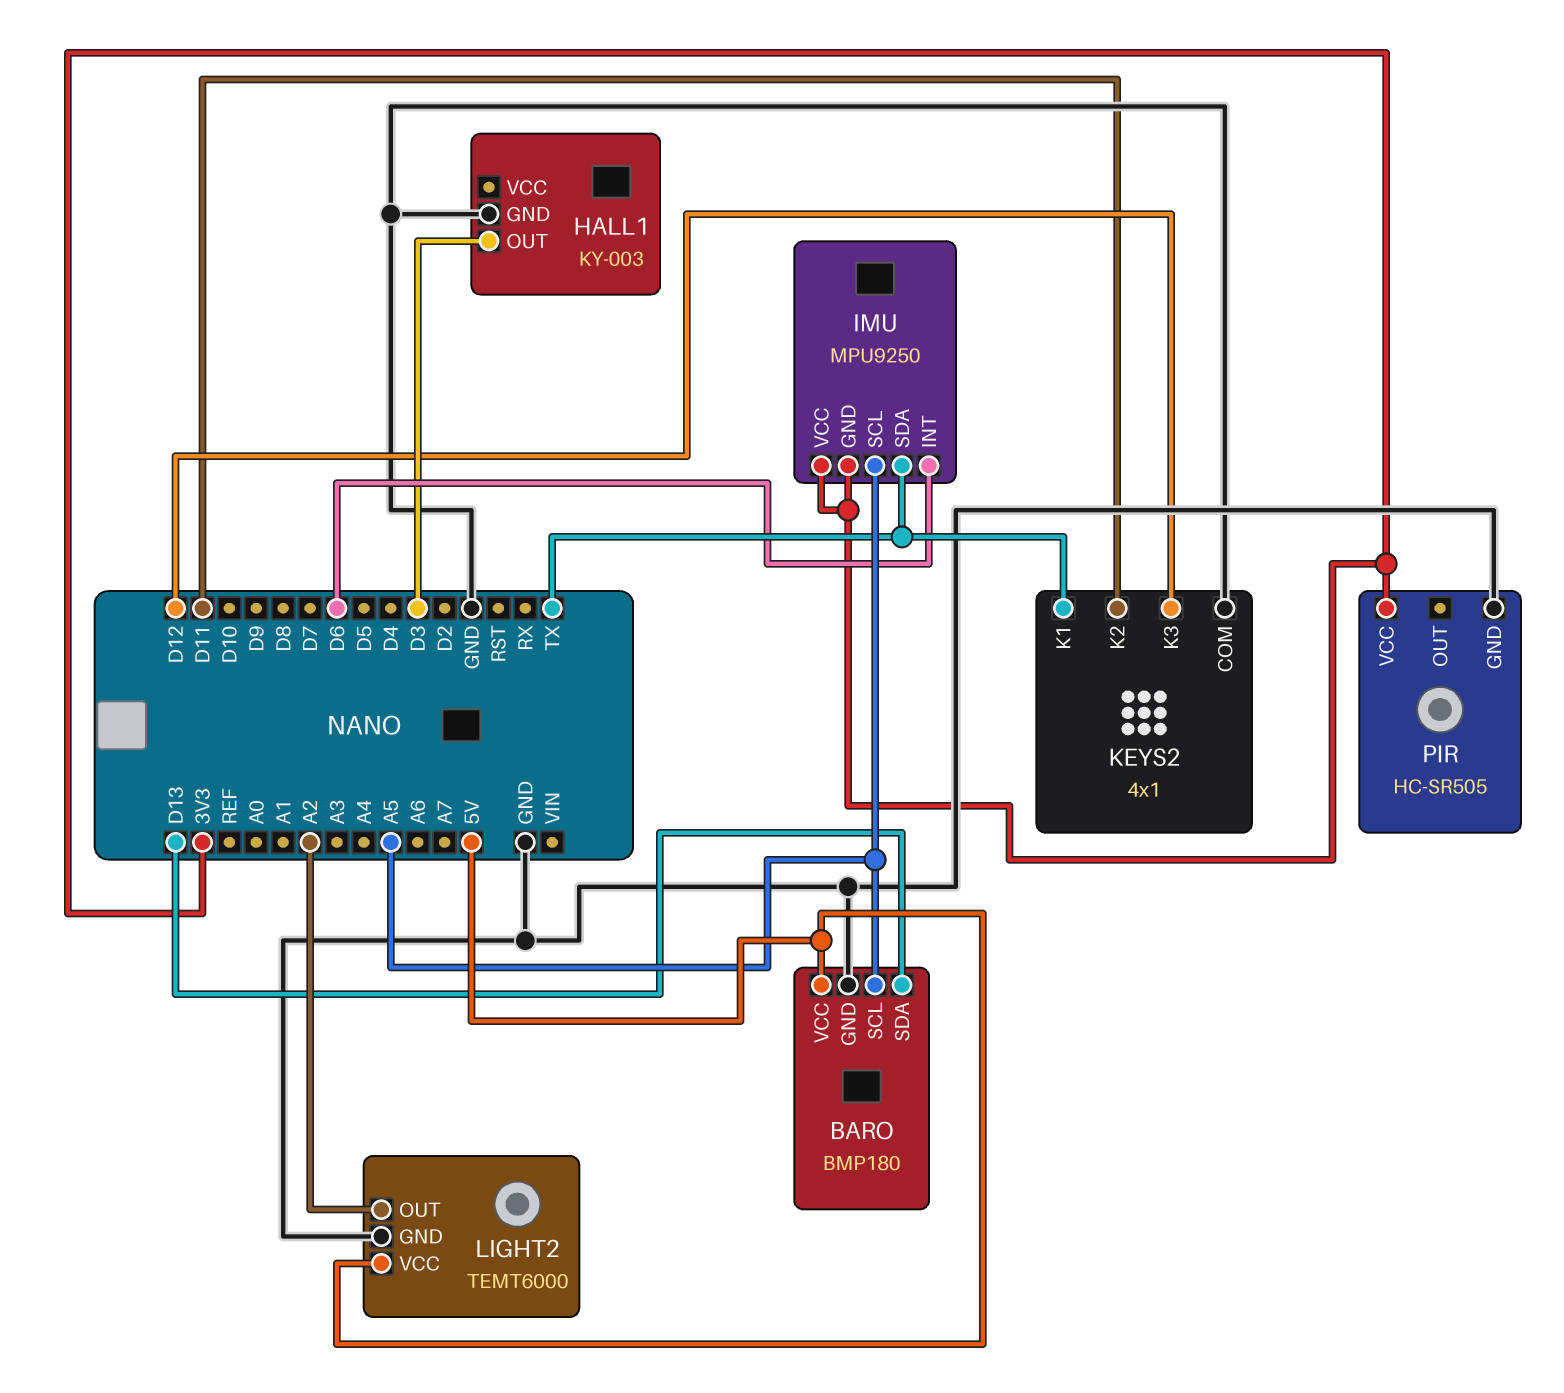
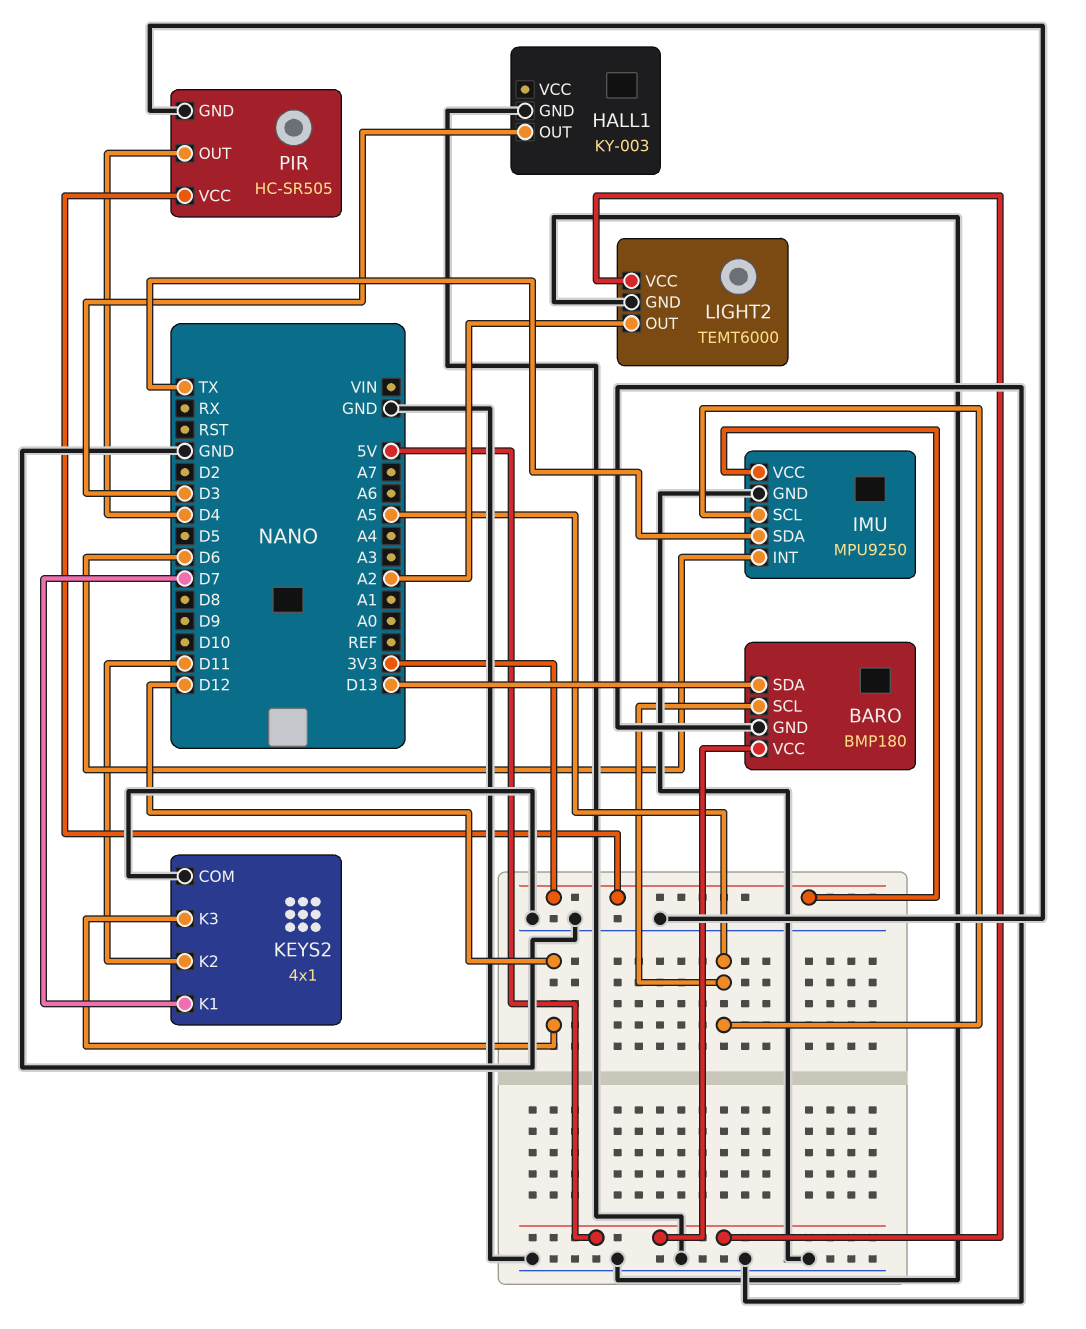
IMU pin GND: 3V3 -> GND
KEYS2 pin K1: TX -> D7
PIR pin OUT: none -> D4

